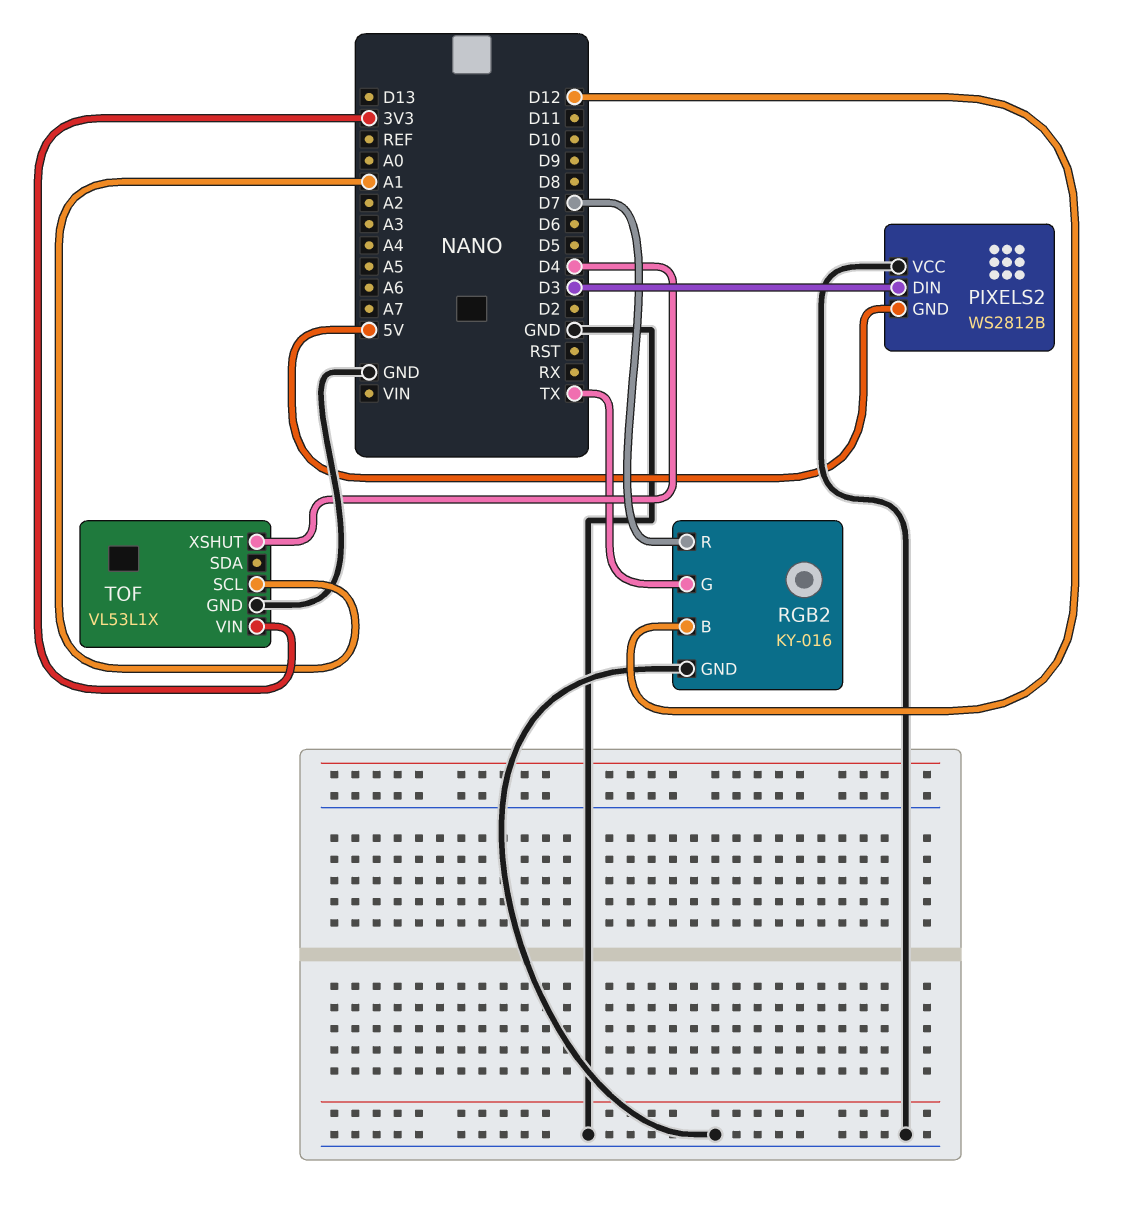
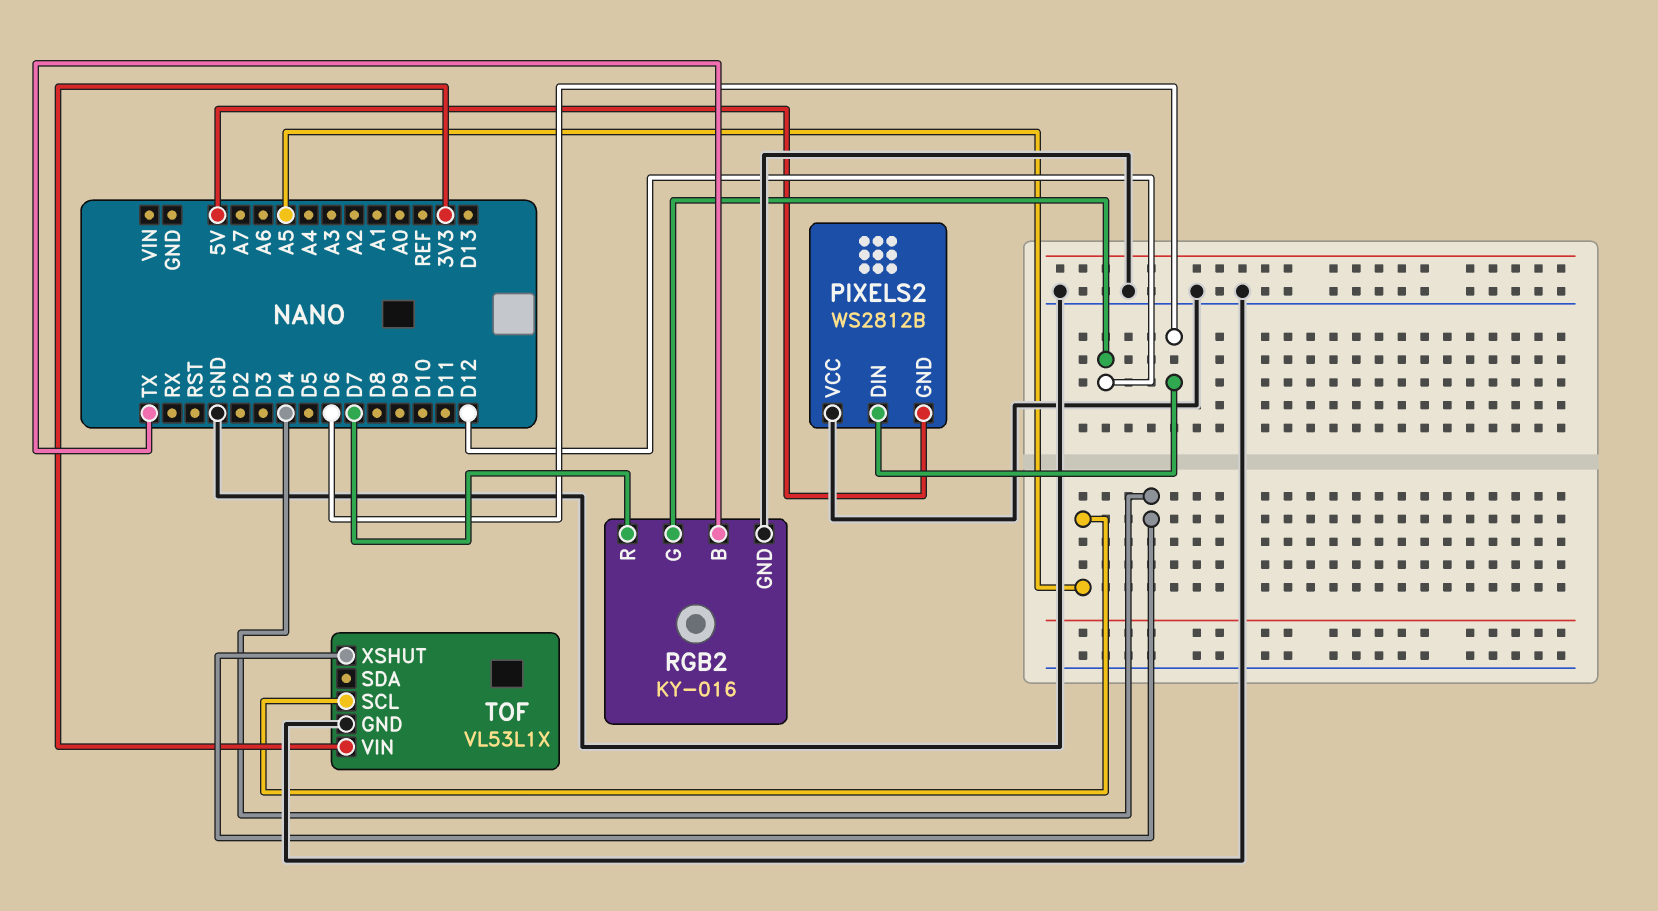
PIXELS2 pin DIN: D3 -> D6
RGB2 pin B: D12 -> TX
RGB2 pin G: TX -> D12
TOF pin SCL: A1 -> A5

